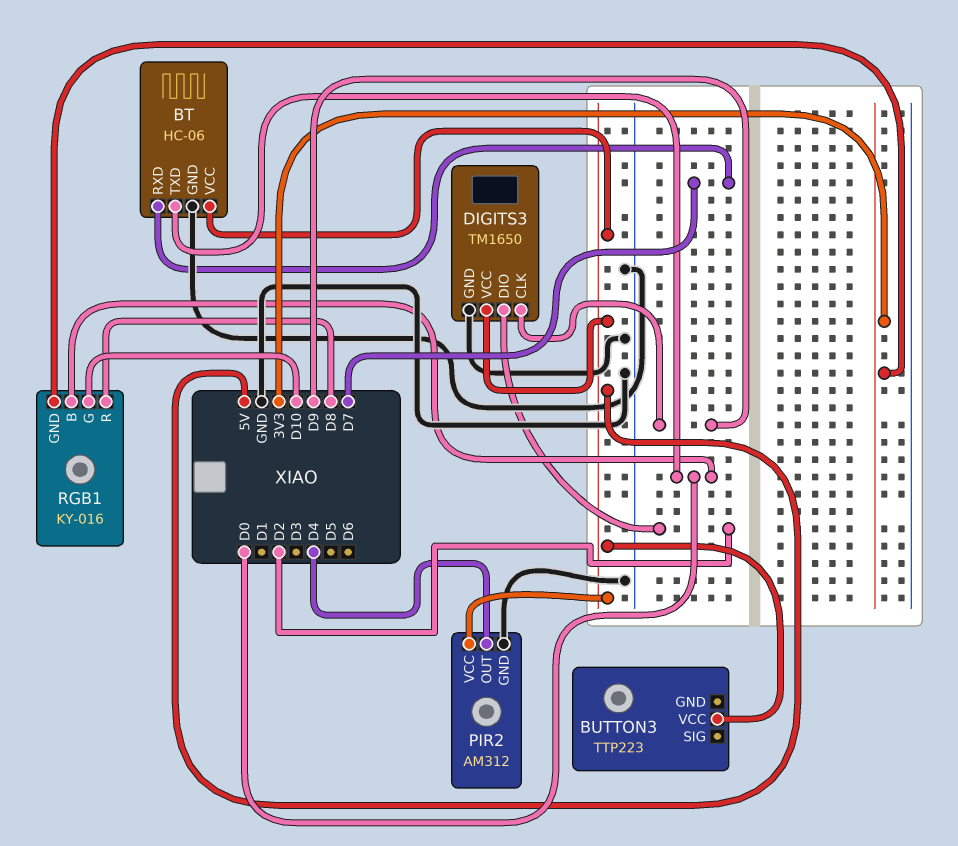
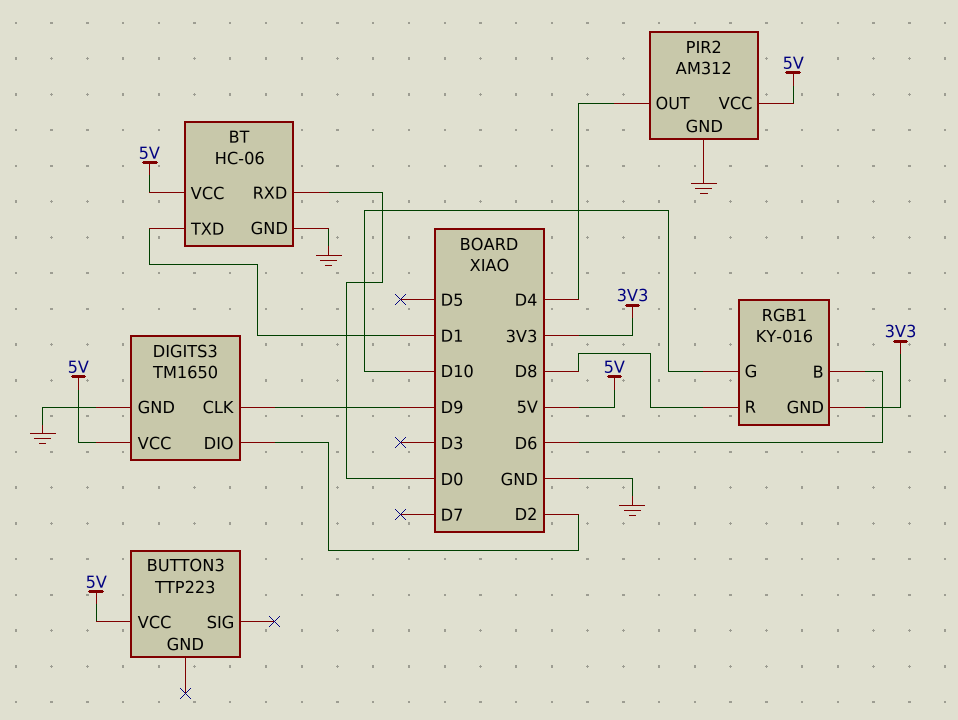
BT pin RXD: D7 -> D0
BT pin TXD: D0 -> D1
RGB1 pin B: D0 -> D6

